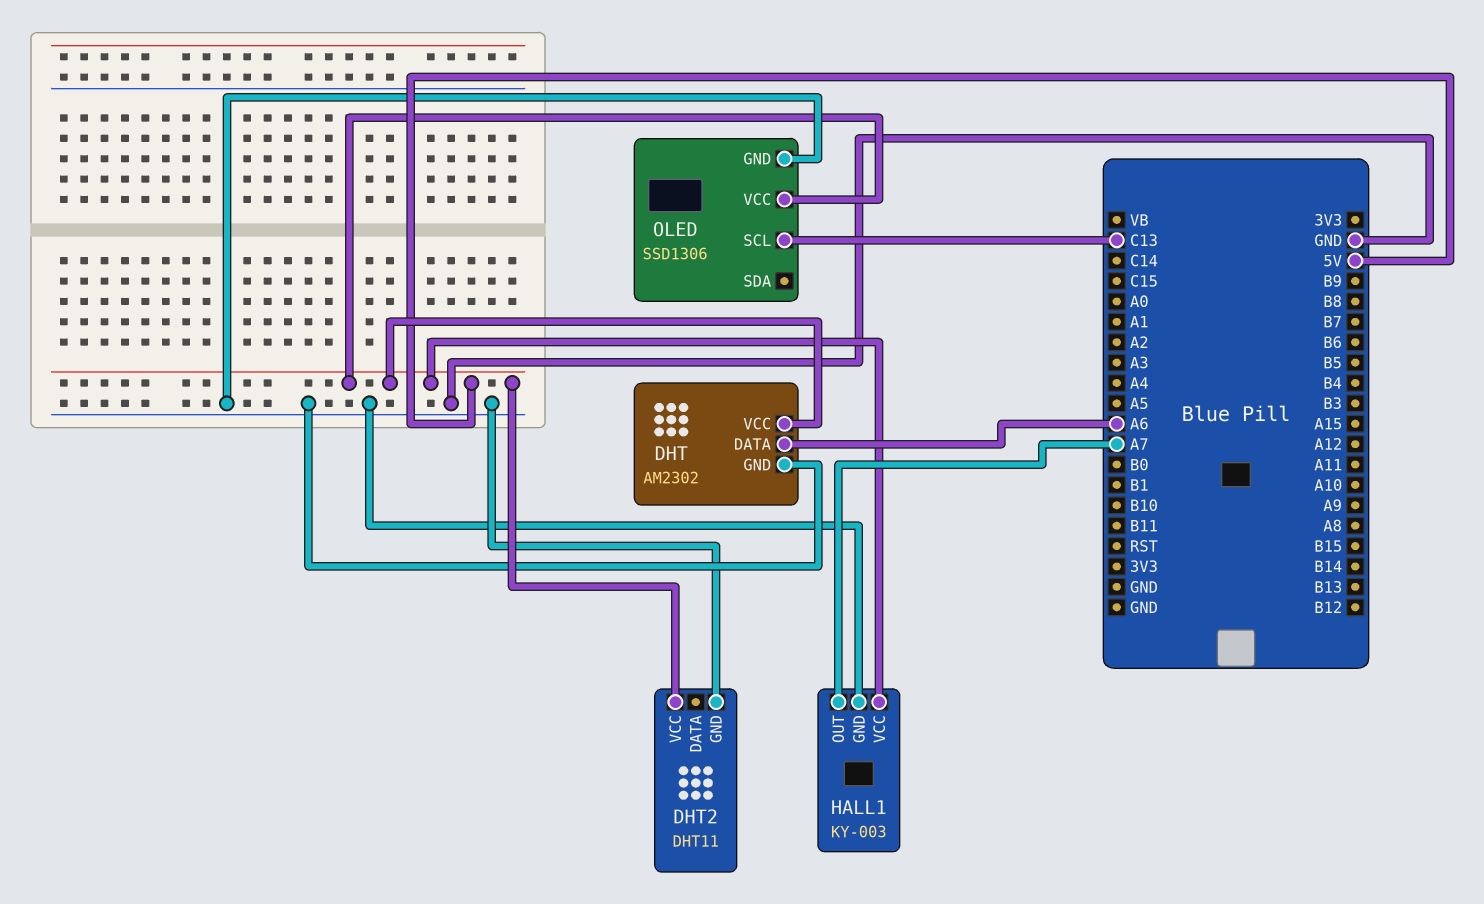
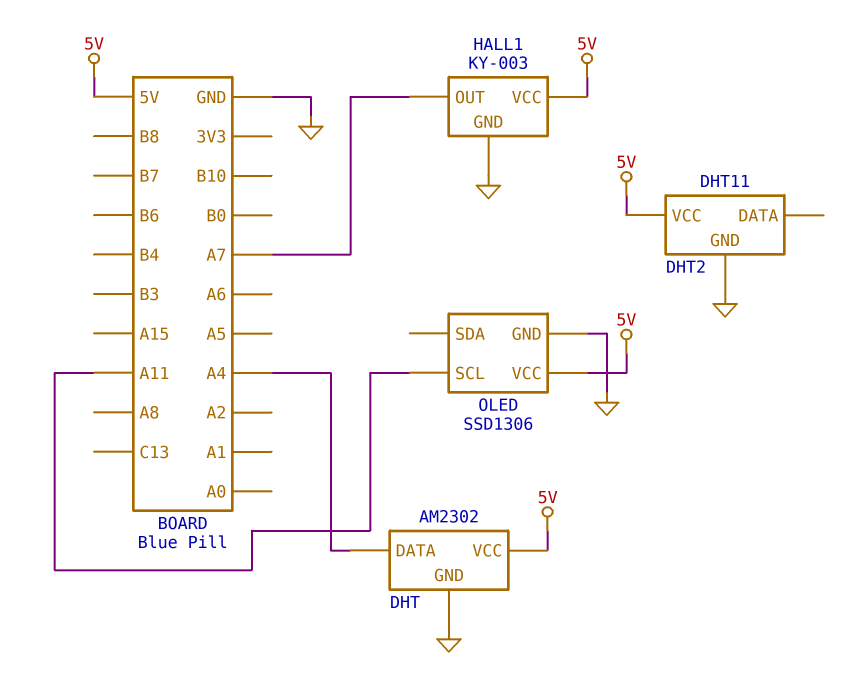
DHT pin DATA: A6 -> A4
OLED pin SCL: C13 -> A11

